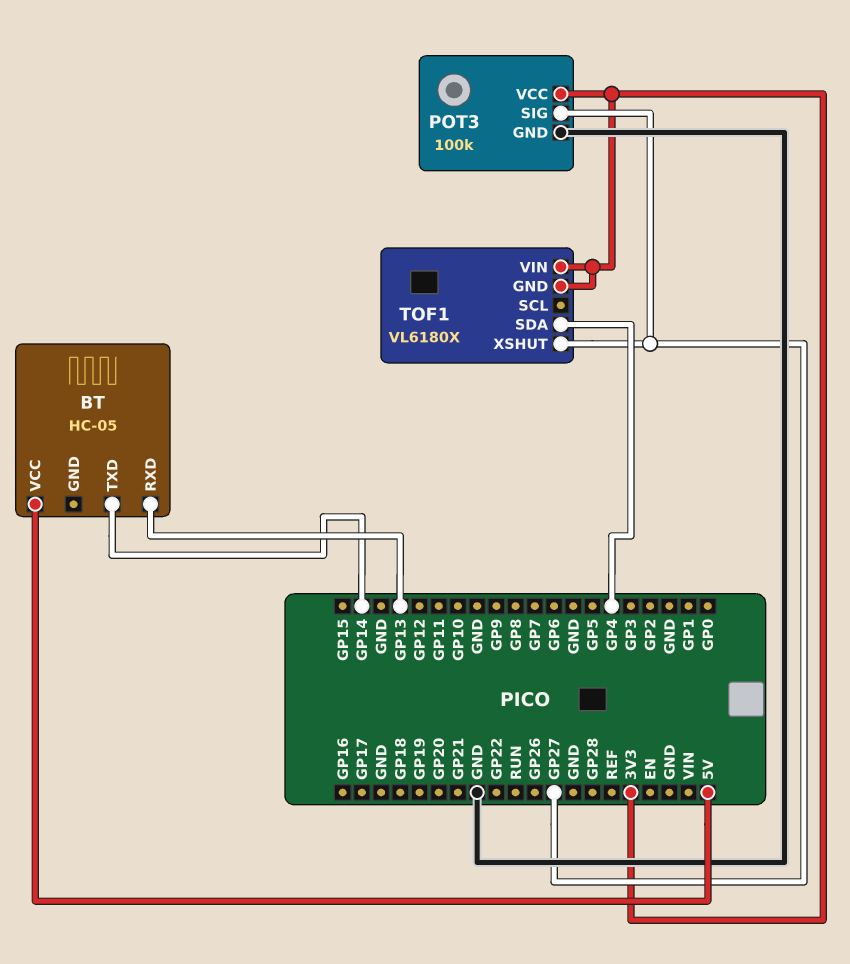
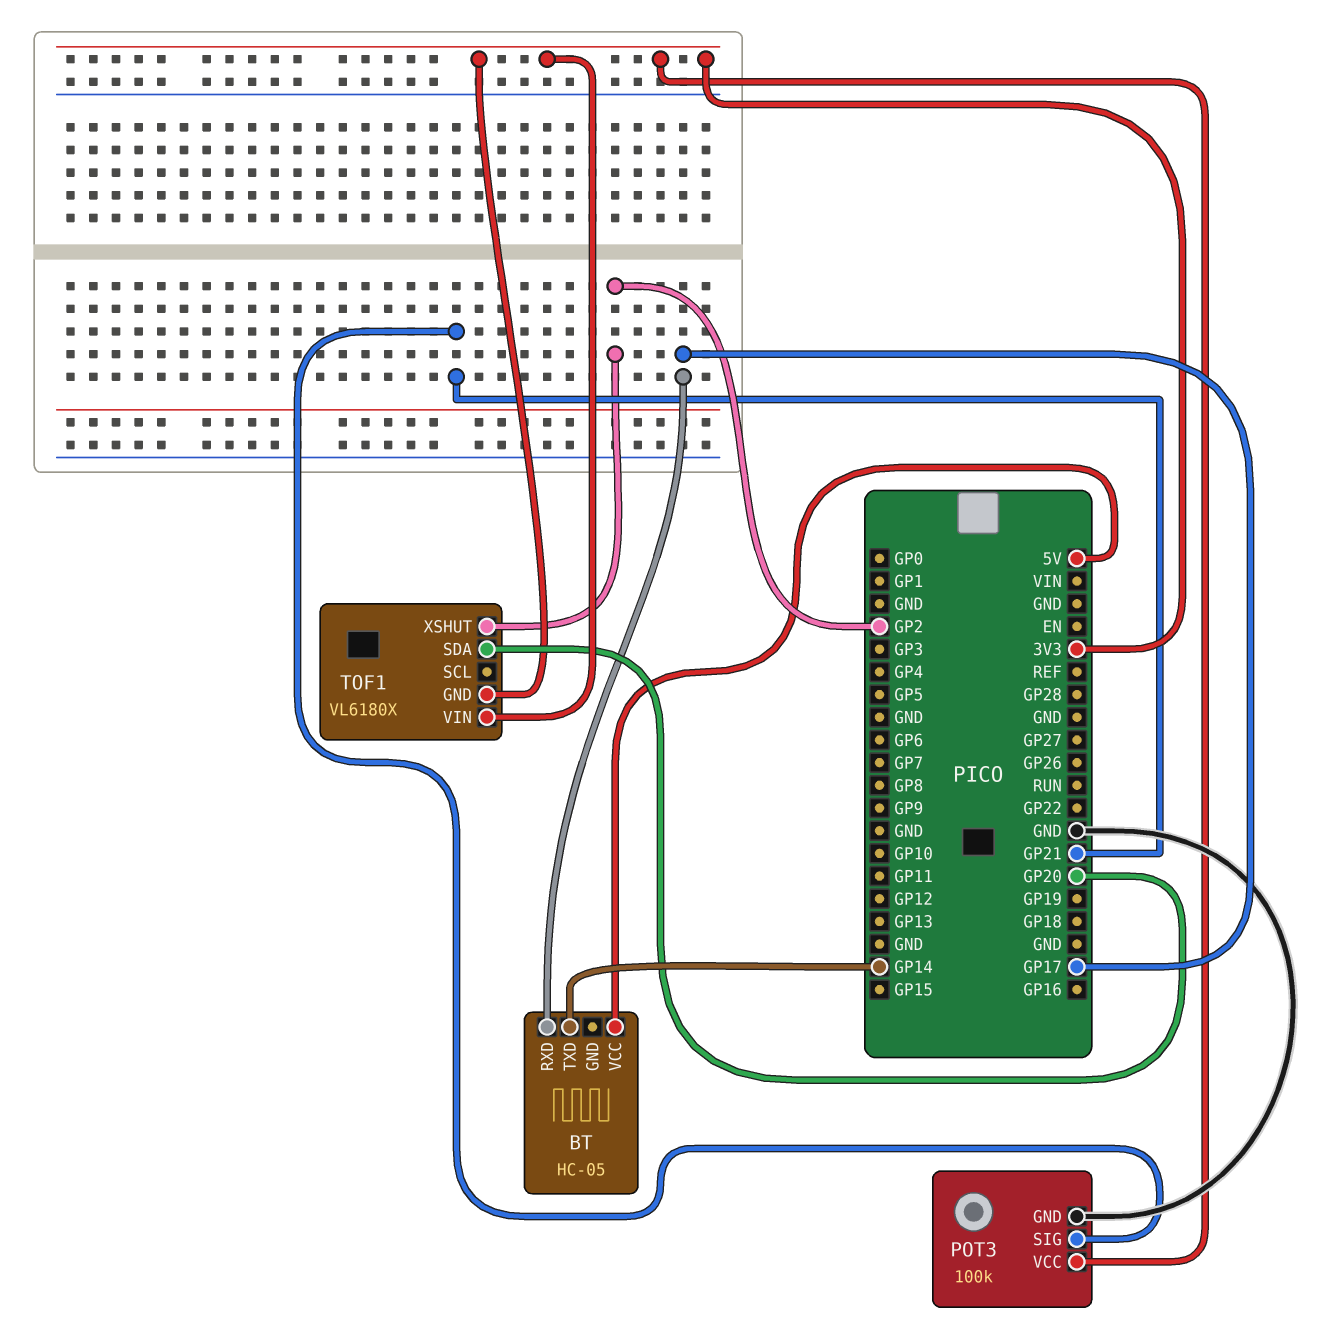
BT pin RXD: GP13 -> GP17
POT3 pin SIG: GP27 -> GP21
TOF1 pin SDA: GP4 -> GP20
TOF1 pin XSHUT: GP27 -> GP2

